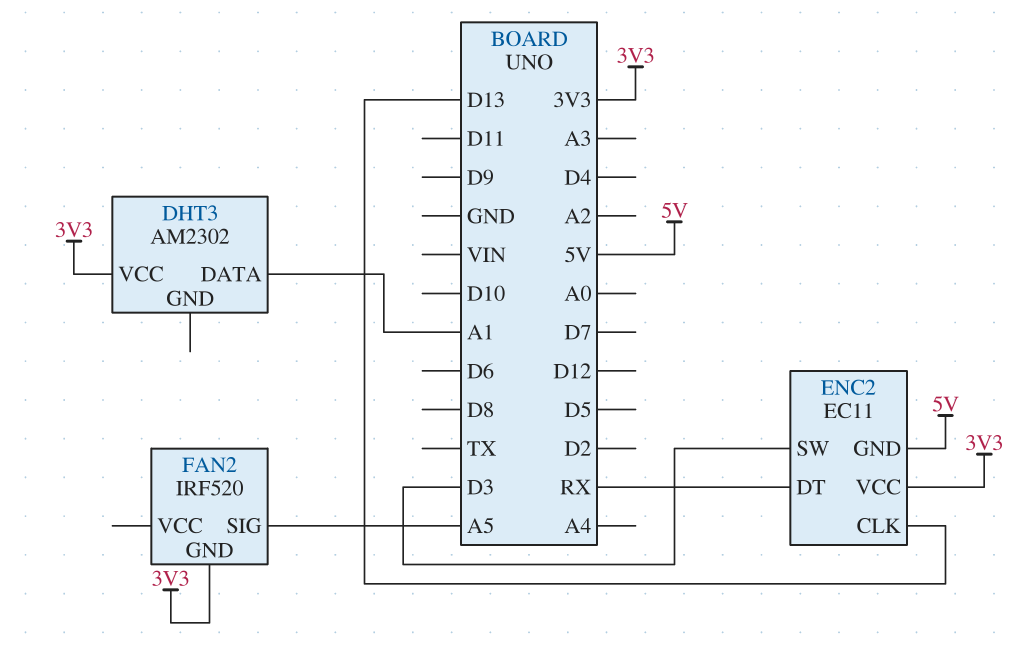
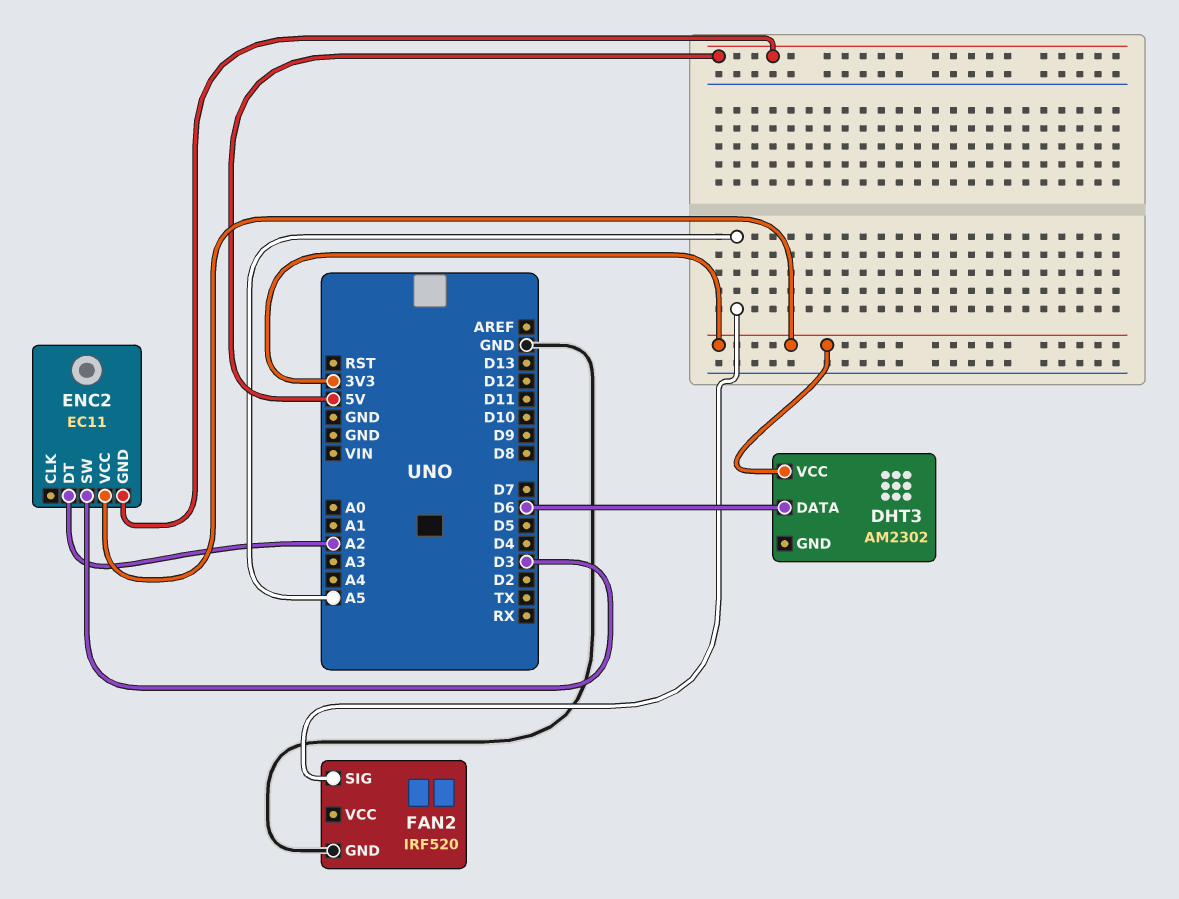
DHT3 pin DATA: A1 -> D6
ENC2 pin CLK: D13 -> none
ENC2 pin DT: RX -> A2
FAN2 pin GND: 3V3 -> GND

